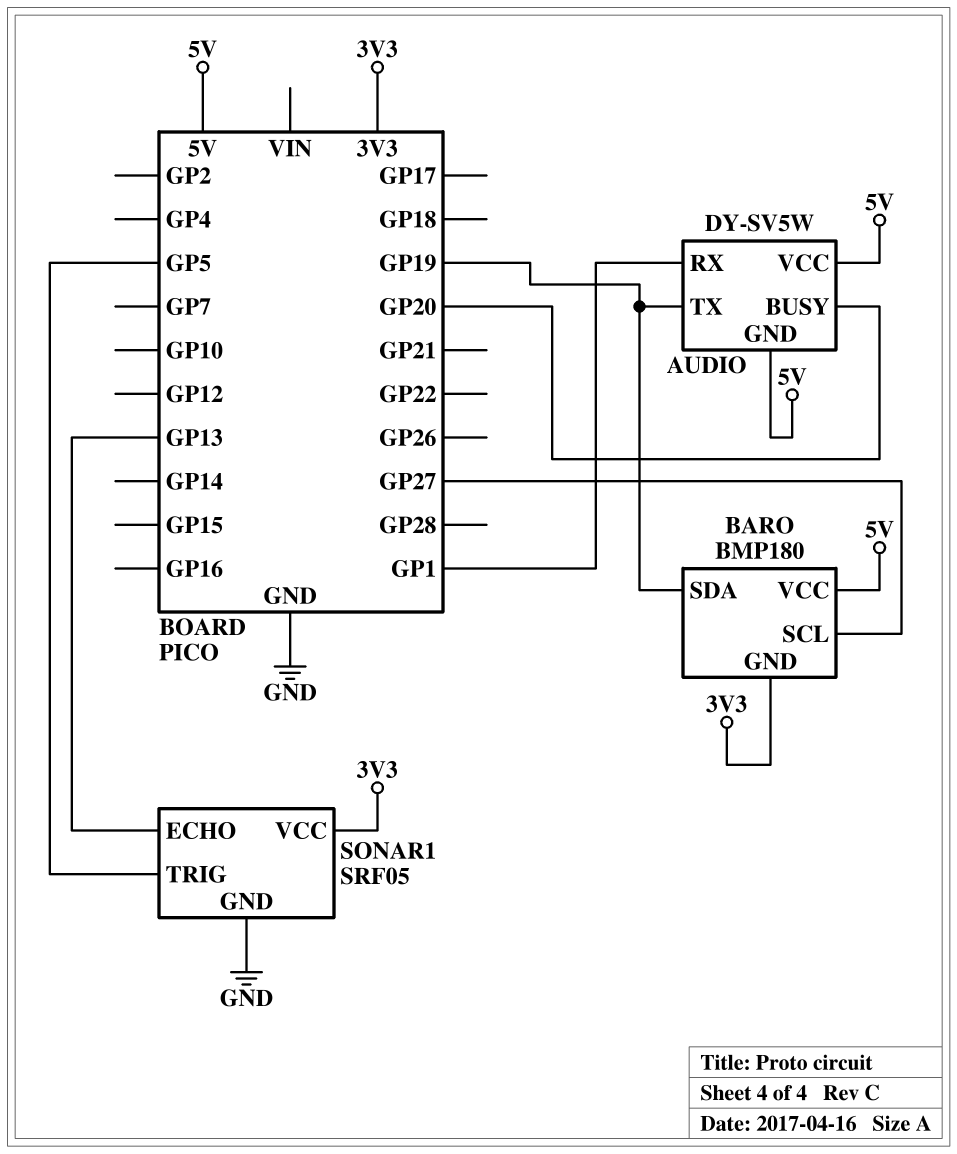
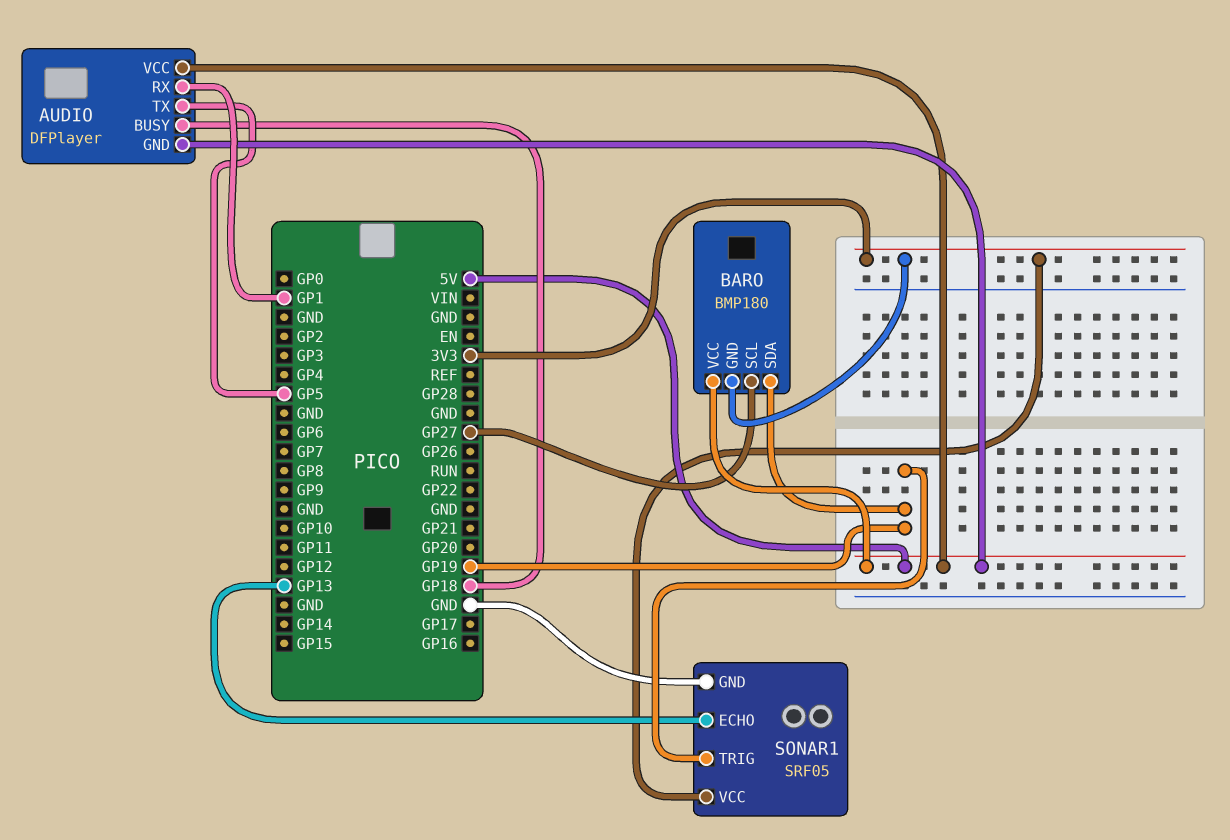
AUDIO: DY-SV5W -> DFPlayer
AUDIO pin BUSY: GP20 -> GP18
AUDIO pin TX: GP19 -> GP5
SONAR1 pin TRIG: GP5 -> GP19

